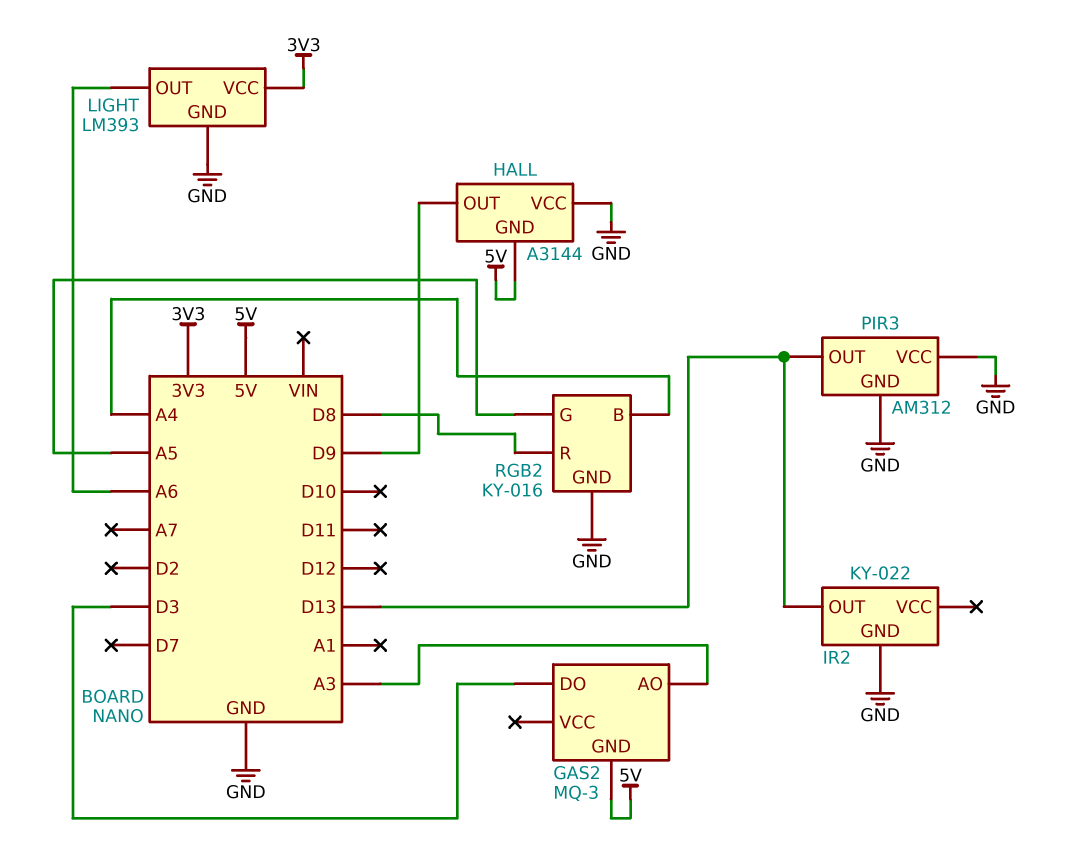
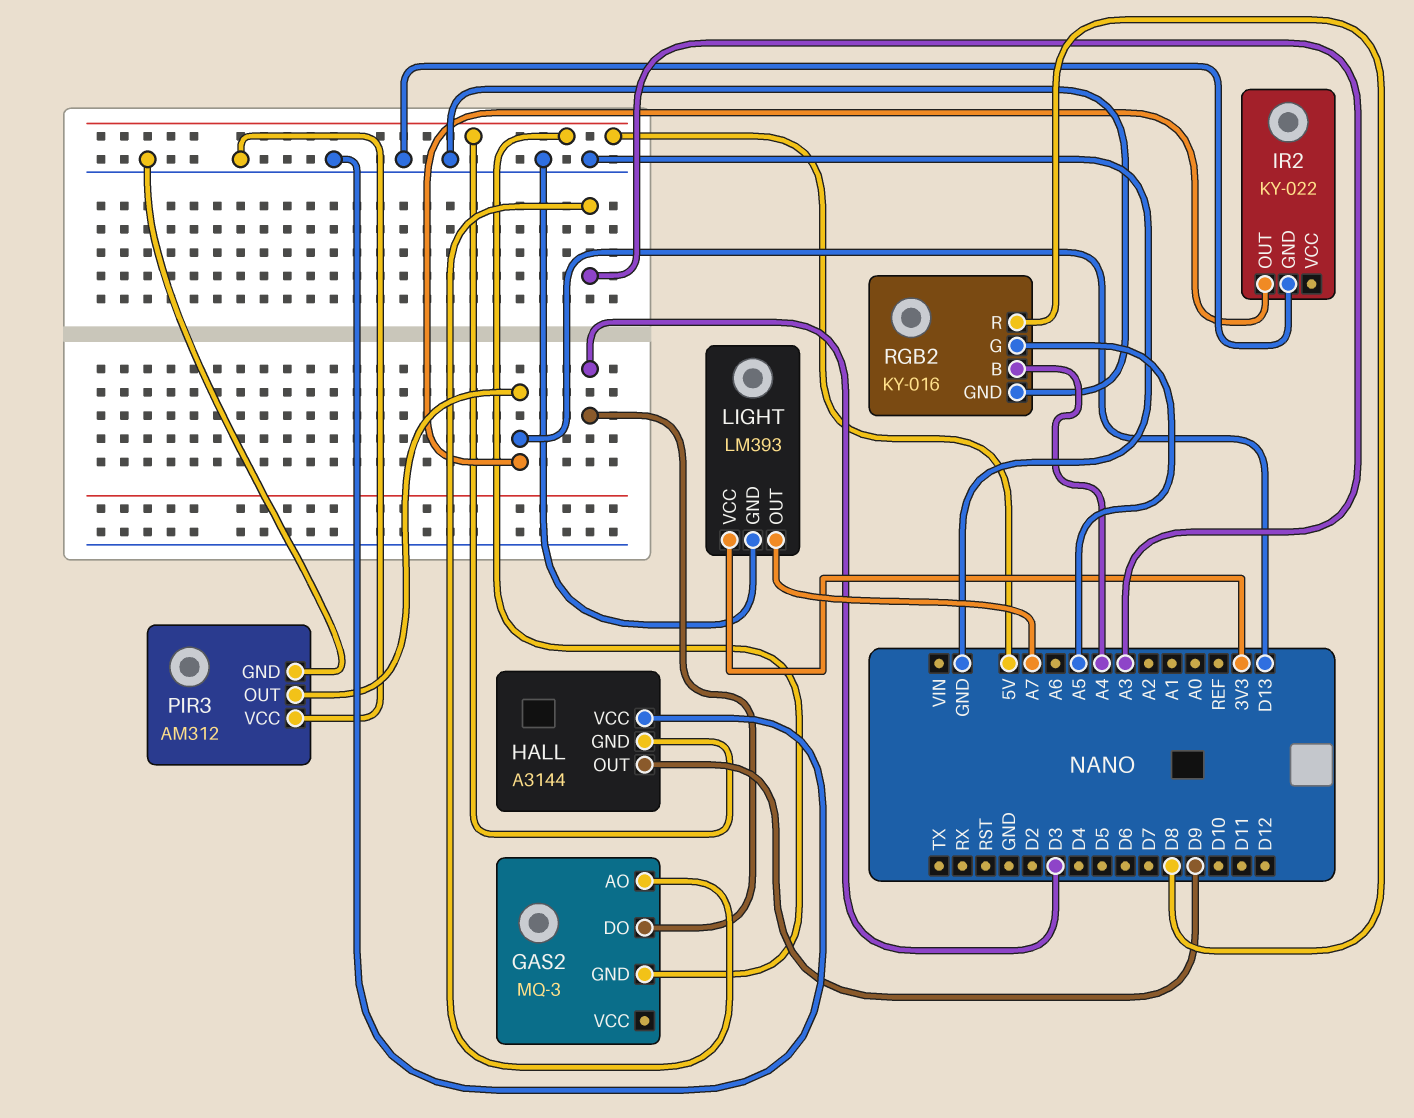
LIGHT pin OUT: A6 -> A7

